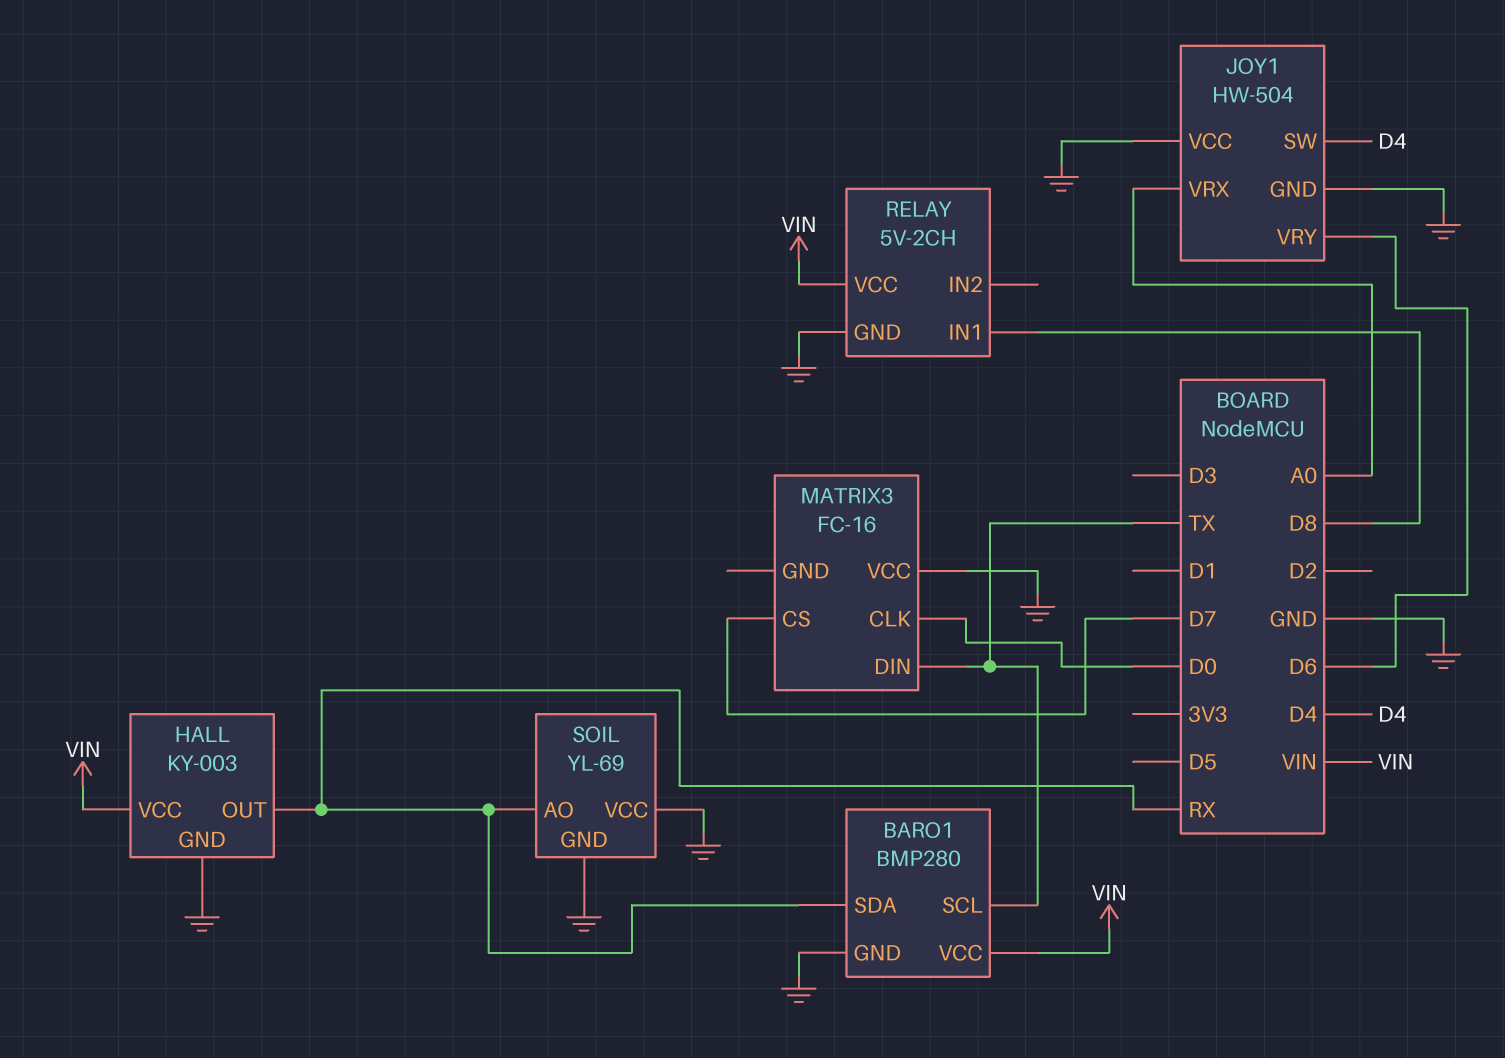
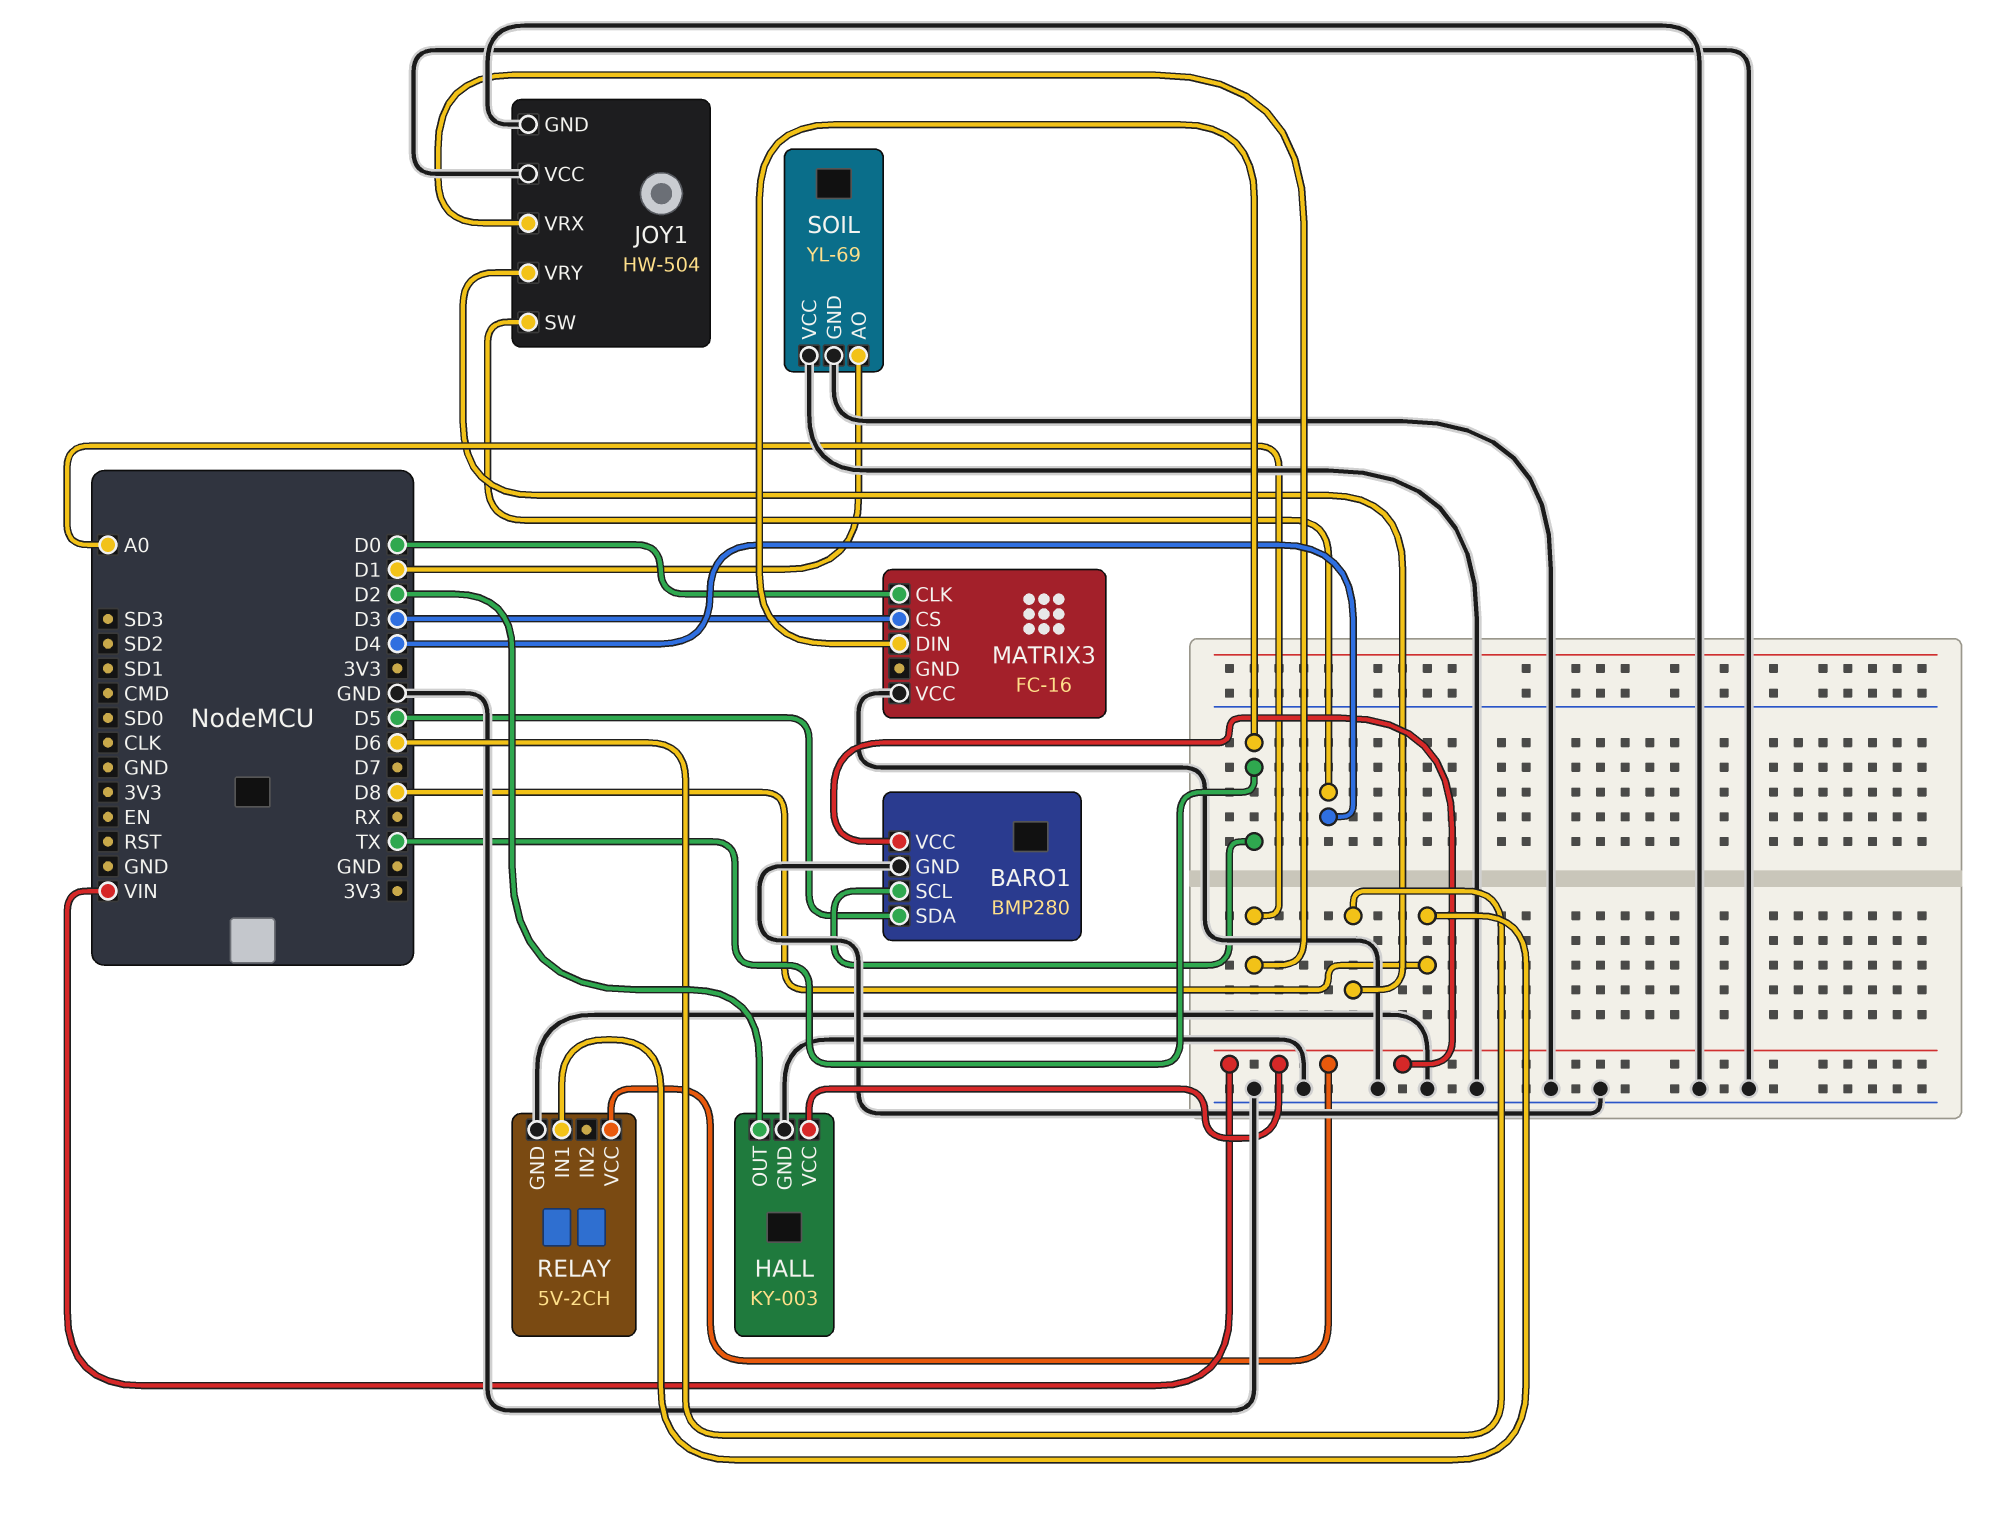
BARO1 pin SDA: RX -> D5
HALL pin OUT: RX -> D2
MATRIX3 pin CS: D7 -> D3
SOIL pin AO: RX -> D1

